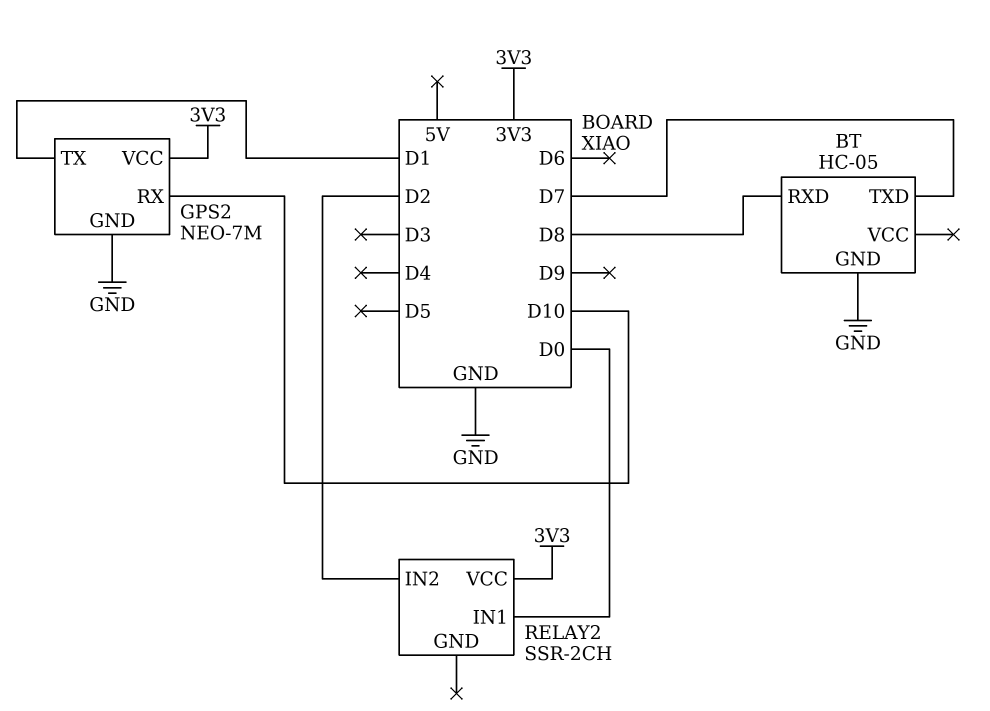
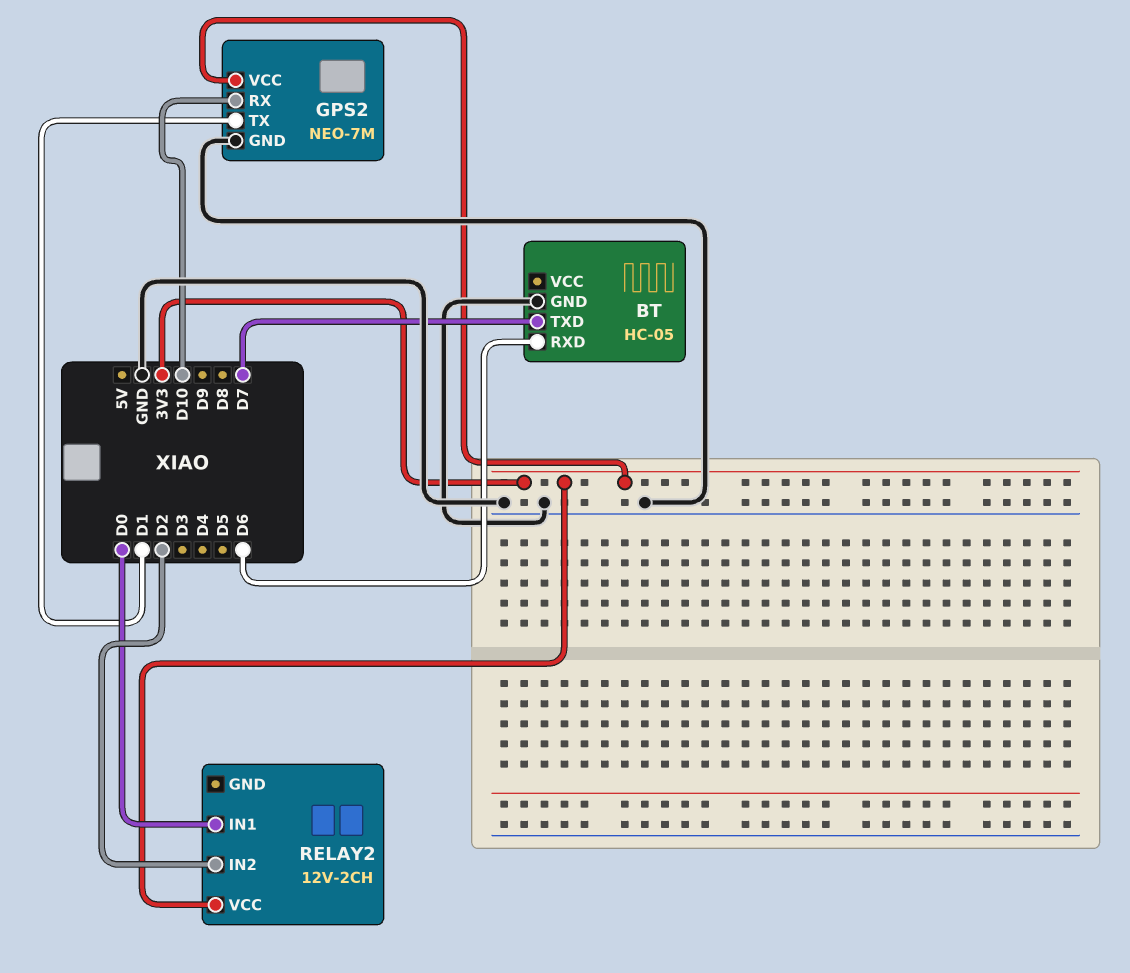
BT pin RXD: D8 -> D6
RELAY2: SSR-2CH -> 12V-2CH

